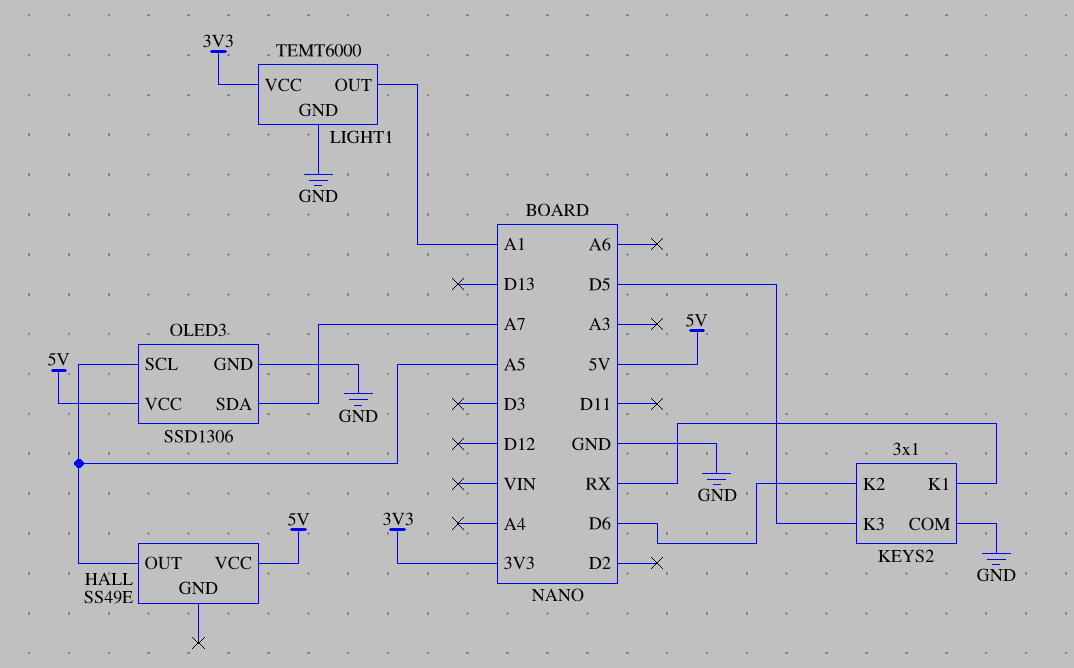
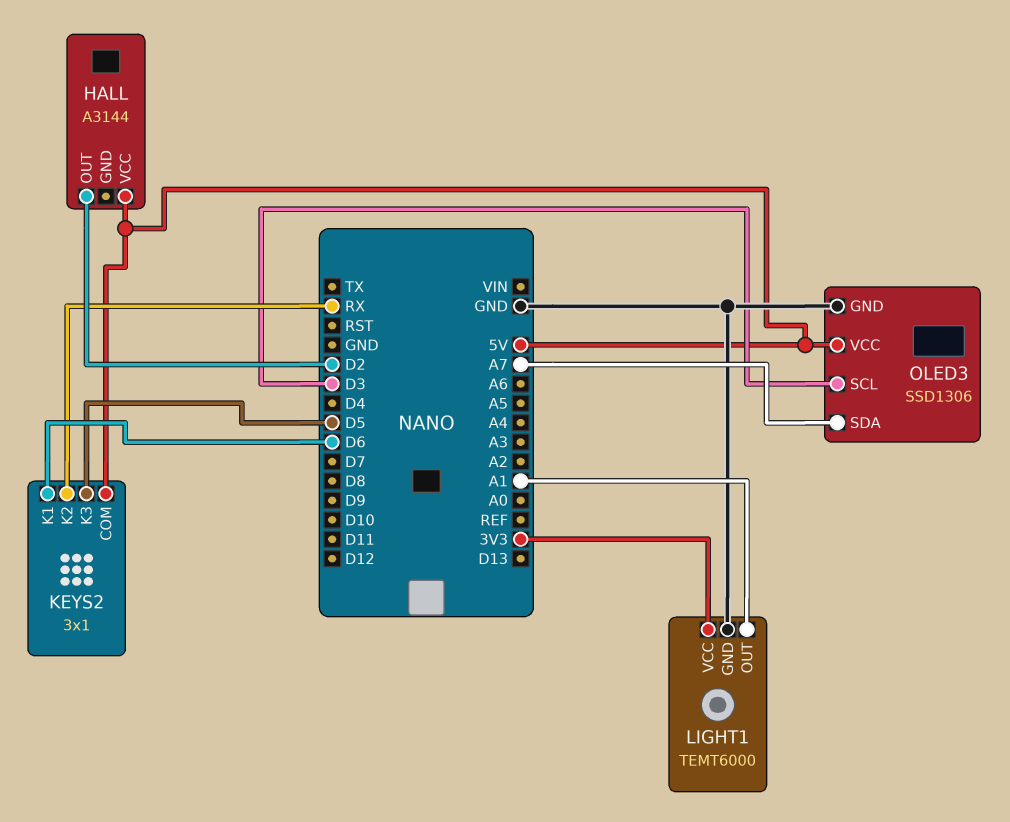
HALL: SS49E -> A3144
HALL pin OUT: A5 -> D2
KEYS2 pin COM: GND -> 5V
KEYS2 pin K1: RX -> D6
KEYS2 pin K2: D6 -> RX
OLED3 pin SCL: A5 -> D3

